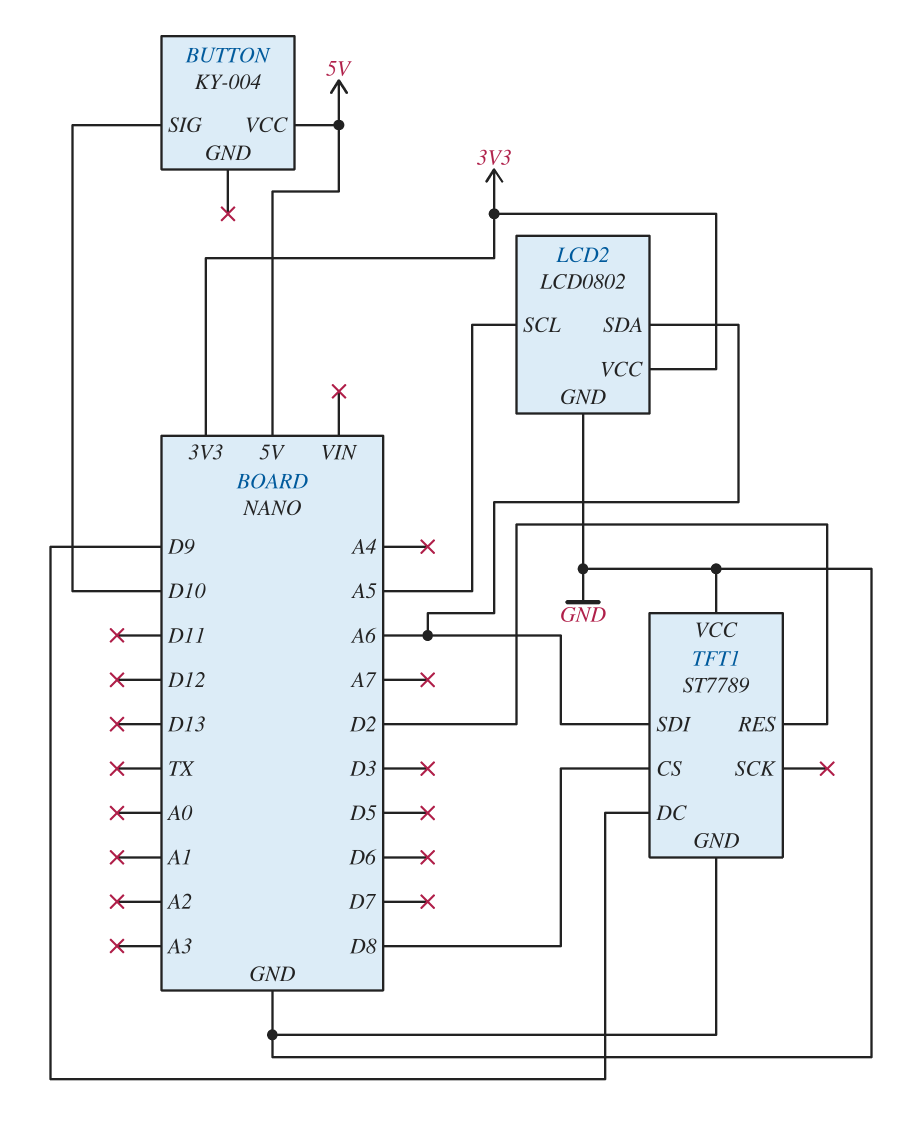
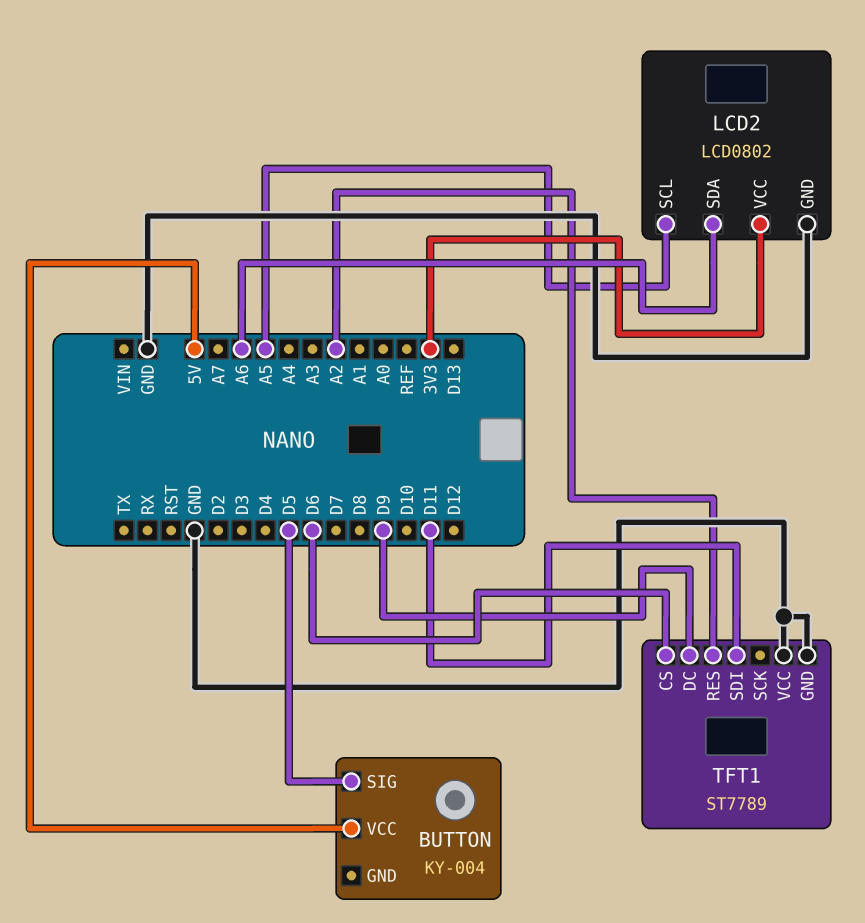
BUTTON pin SIG: D10 -> D5
TFT1 pin CS: D8 -> D6
TFT1 pin RES: D2 -> A2
TFT1 pin SDI: A6 -> D11

